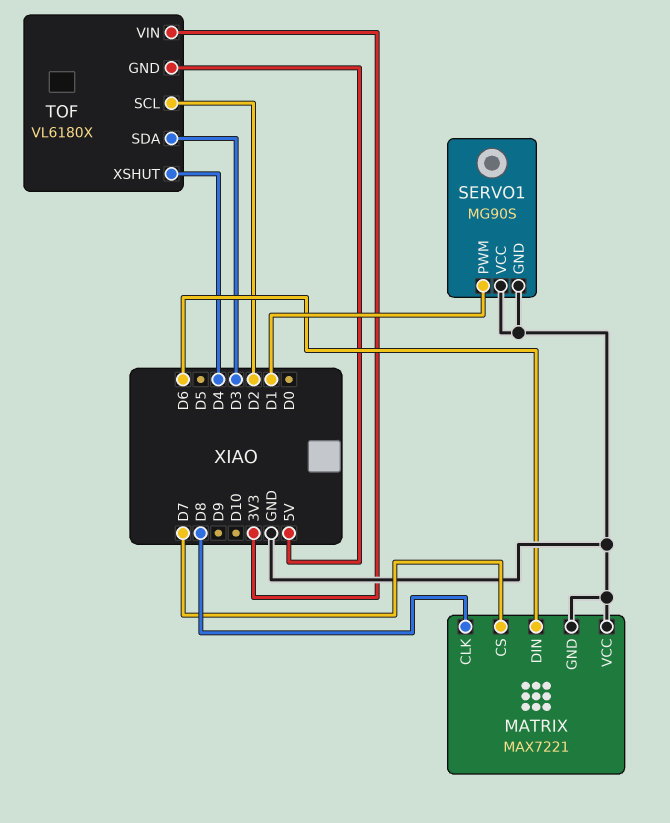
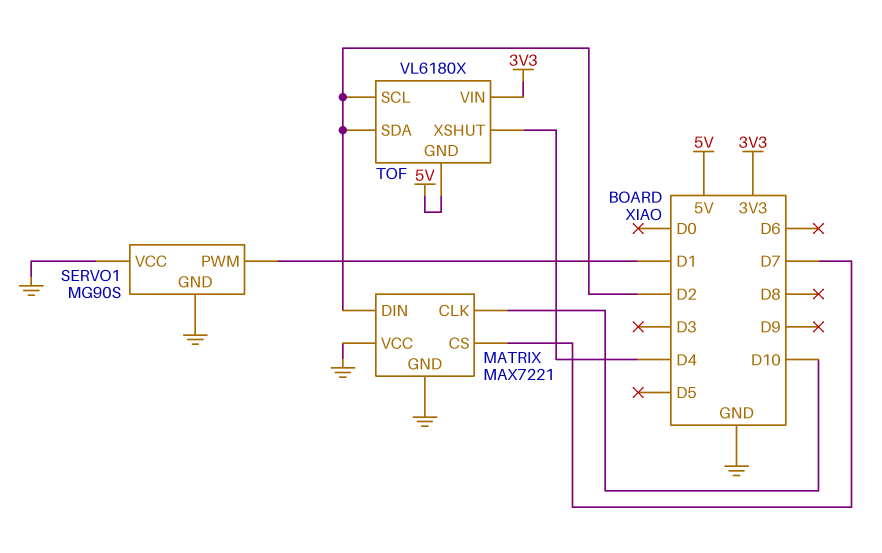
MATRIX pin CLK: D8 -> D10
MATRIX pin DIN: D6 -> D2
TOF pin SDA: D3 -> D2

